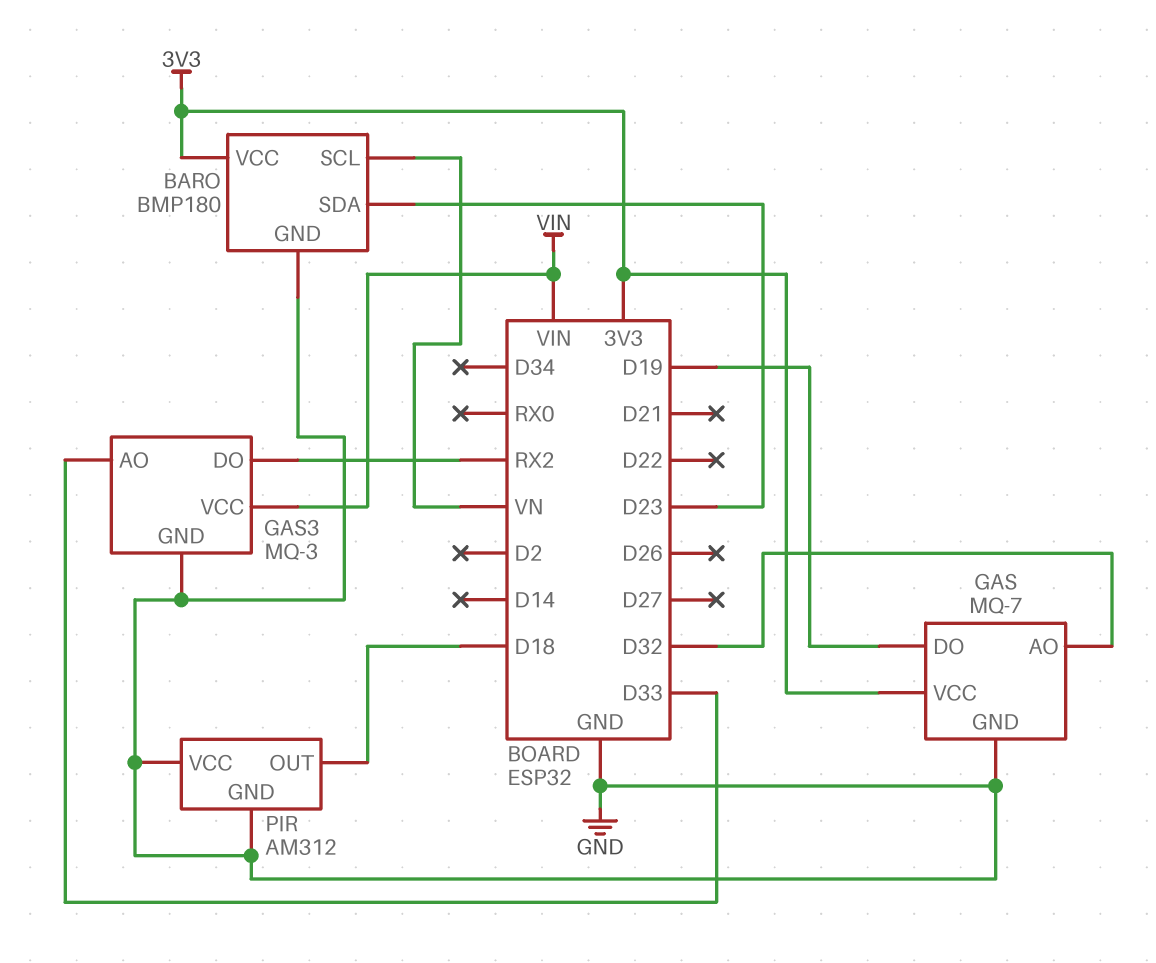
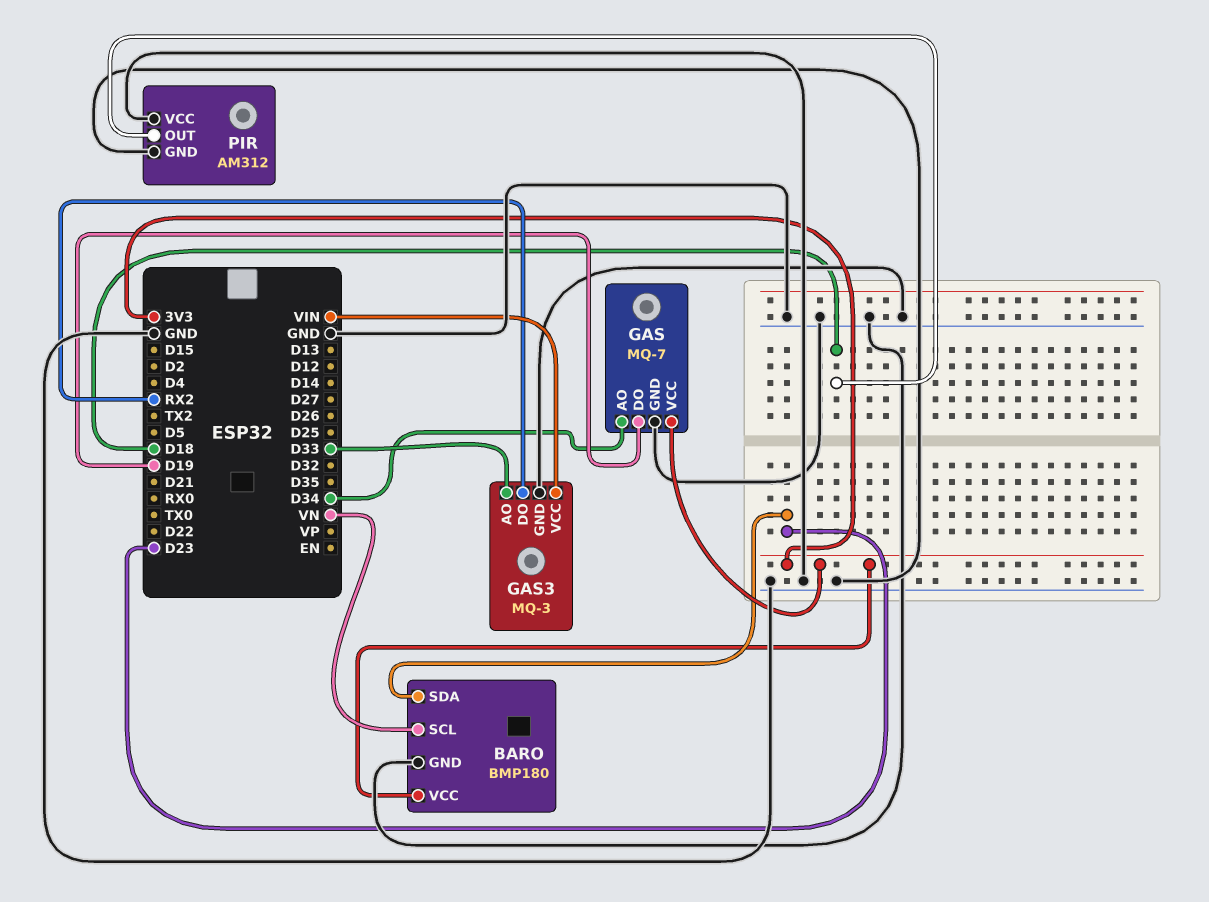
GAS pin AO: D32 -> D34

